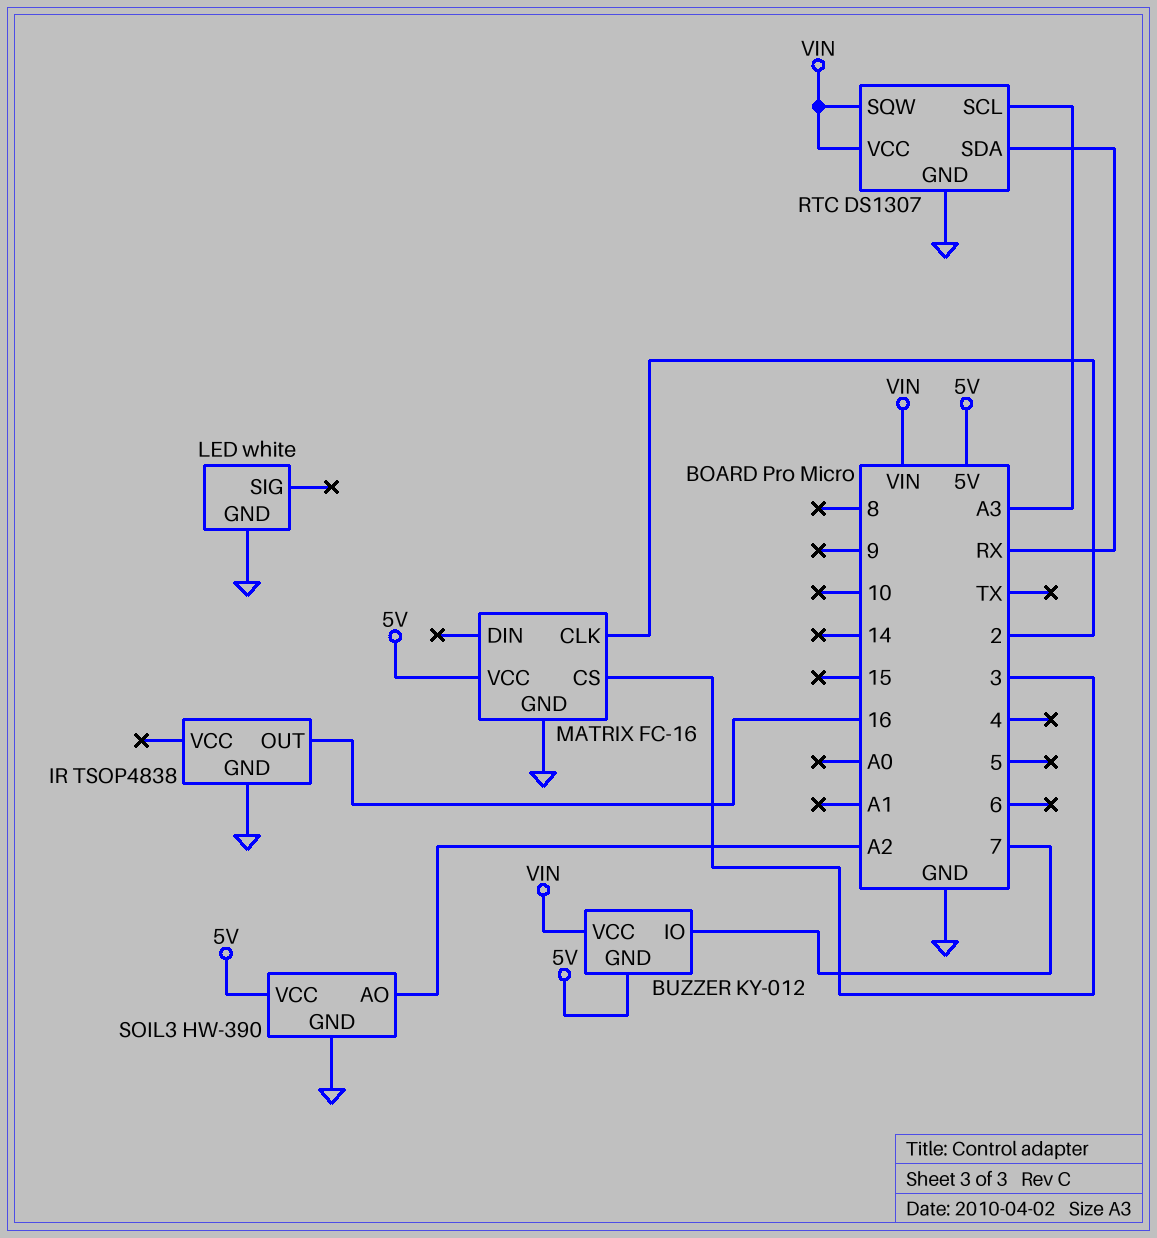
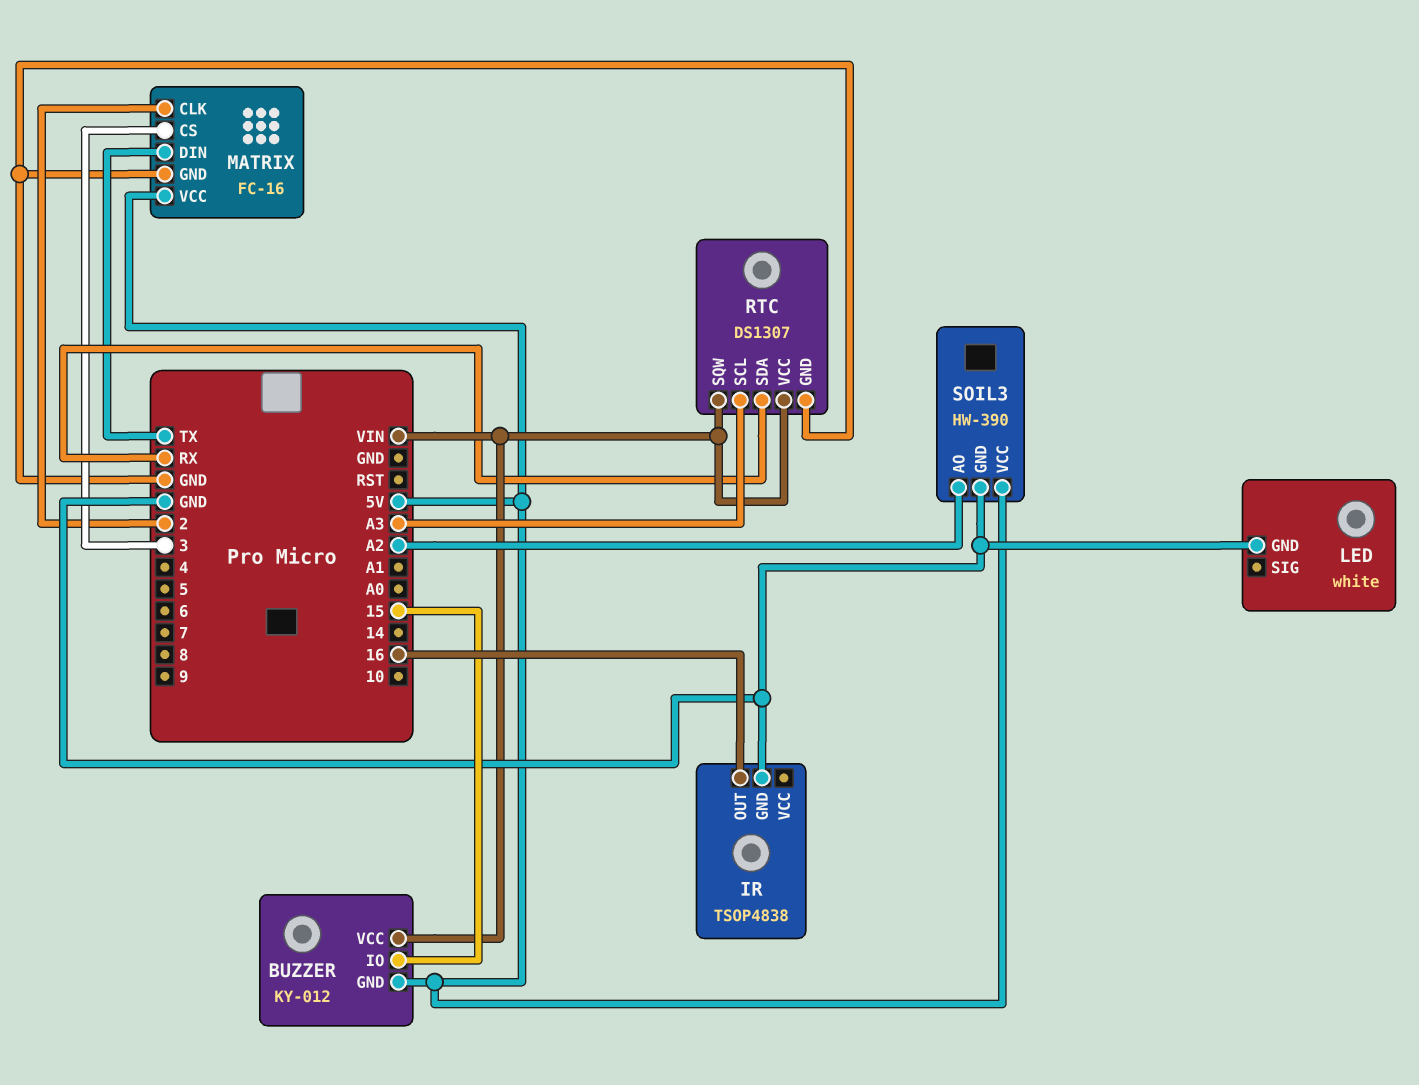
BUZZER pin IO: 7 -> 15
MATRIX pin DIN: none -> TX

